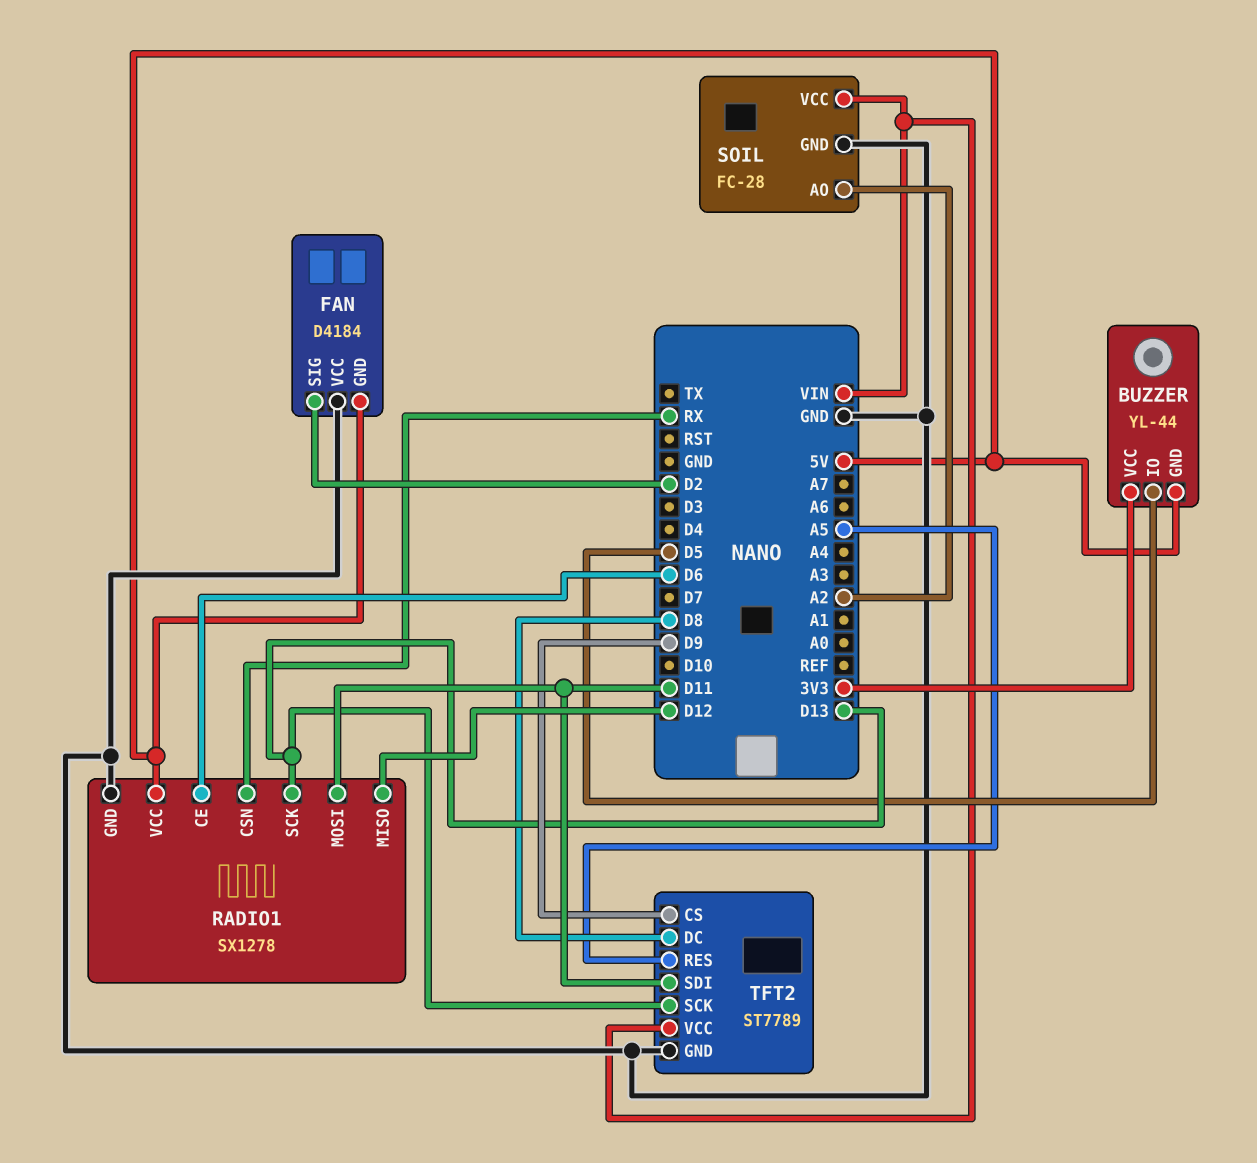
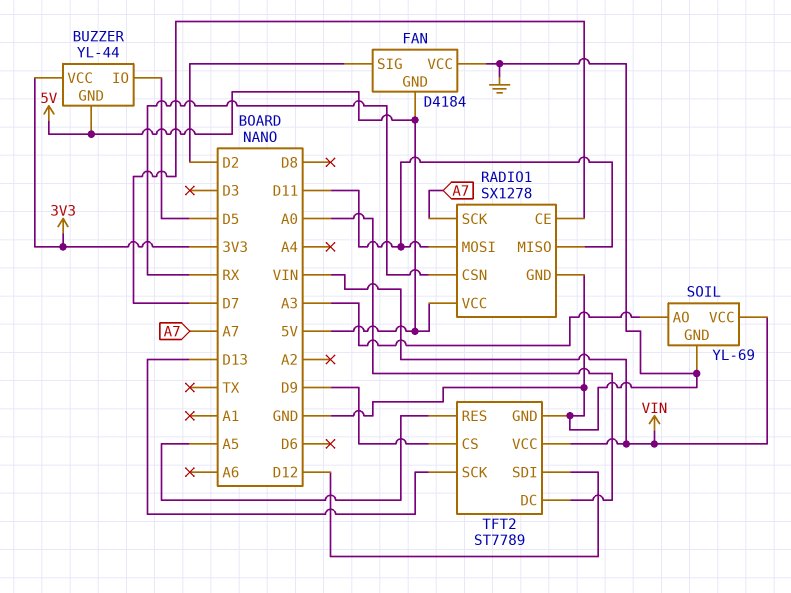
RADIO1 pin CE: D6 -> D7
RADIO1 pin MISO: D12 -> D11
RADIO1 pin SCK: D13 -> A7
SOIL: FC-28 -> YL-69
SOIL pin AO: A2 -> A3
TFT2 pin DC: D8 -> A0
TFT2 pin SDI: D11 -> D12

